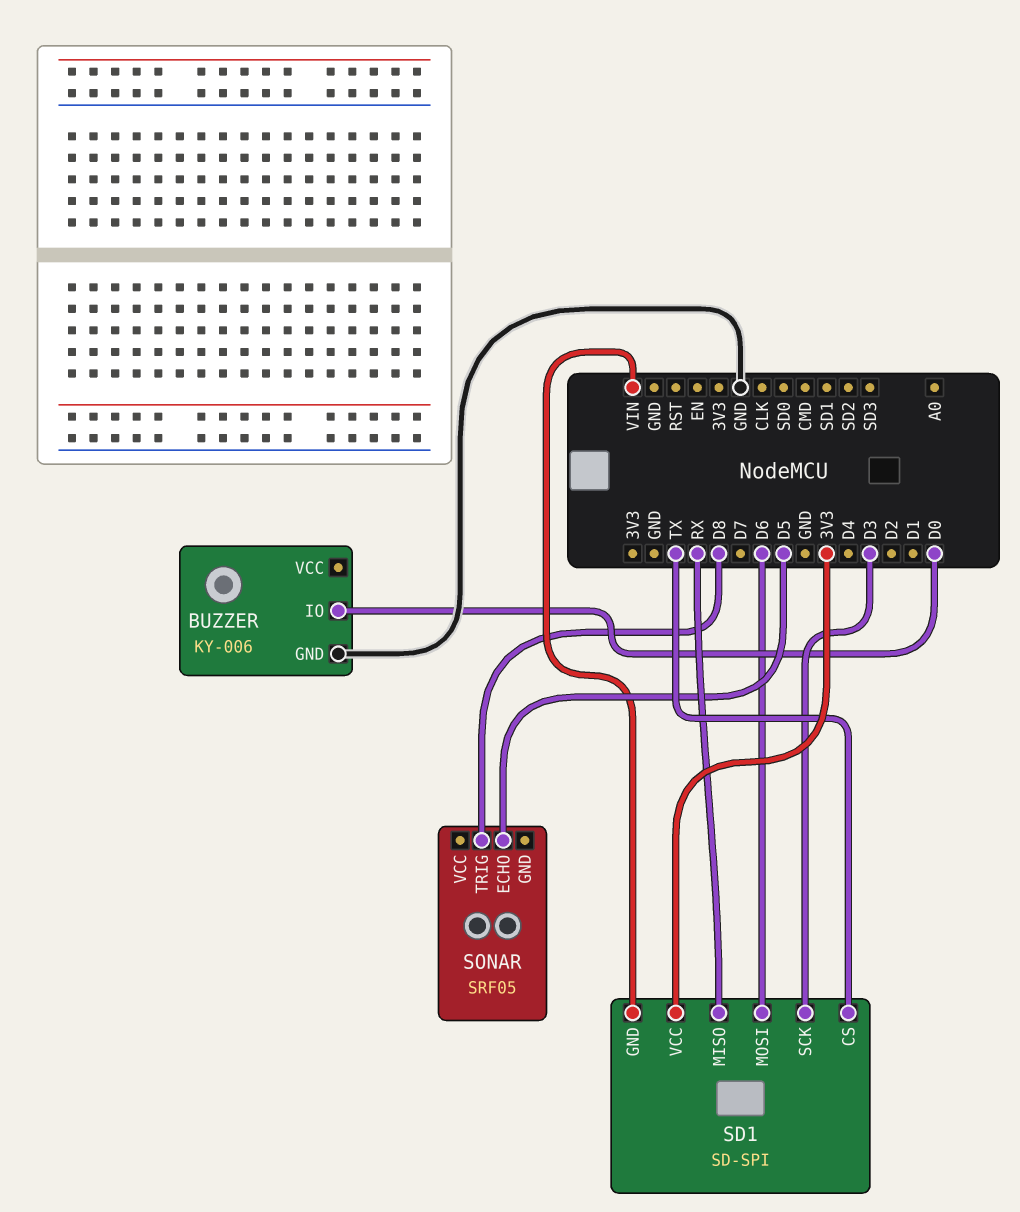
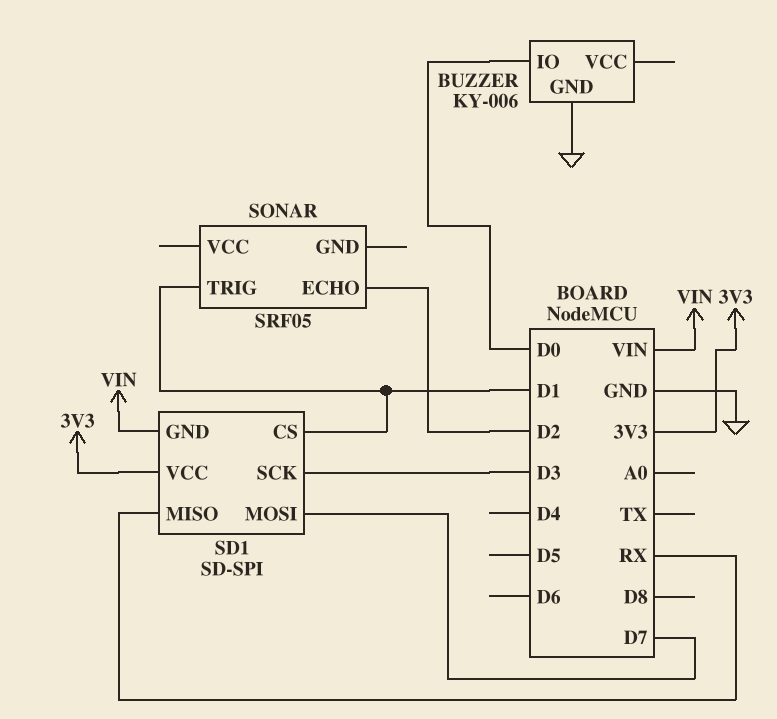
SD1 pin CS: TX -> D1
SD1 pin MOSI: D6 -> D7
SONAR pin ECHO: D5 -> D2
SONAR pin TRIG: D8 -> D1

